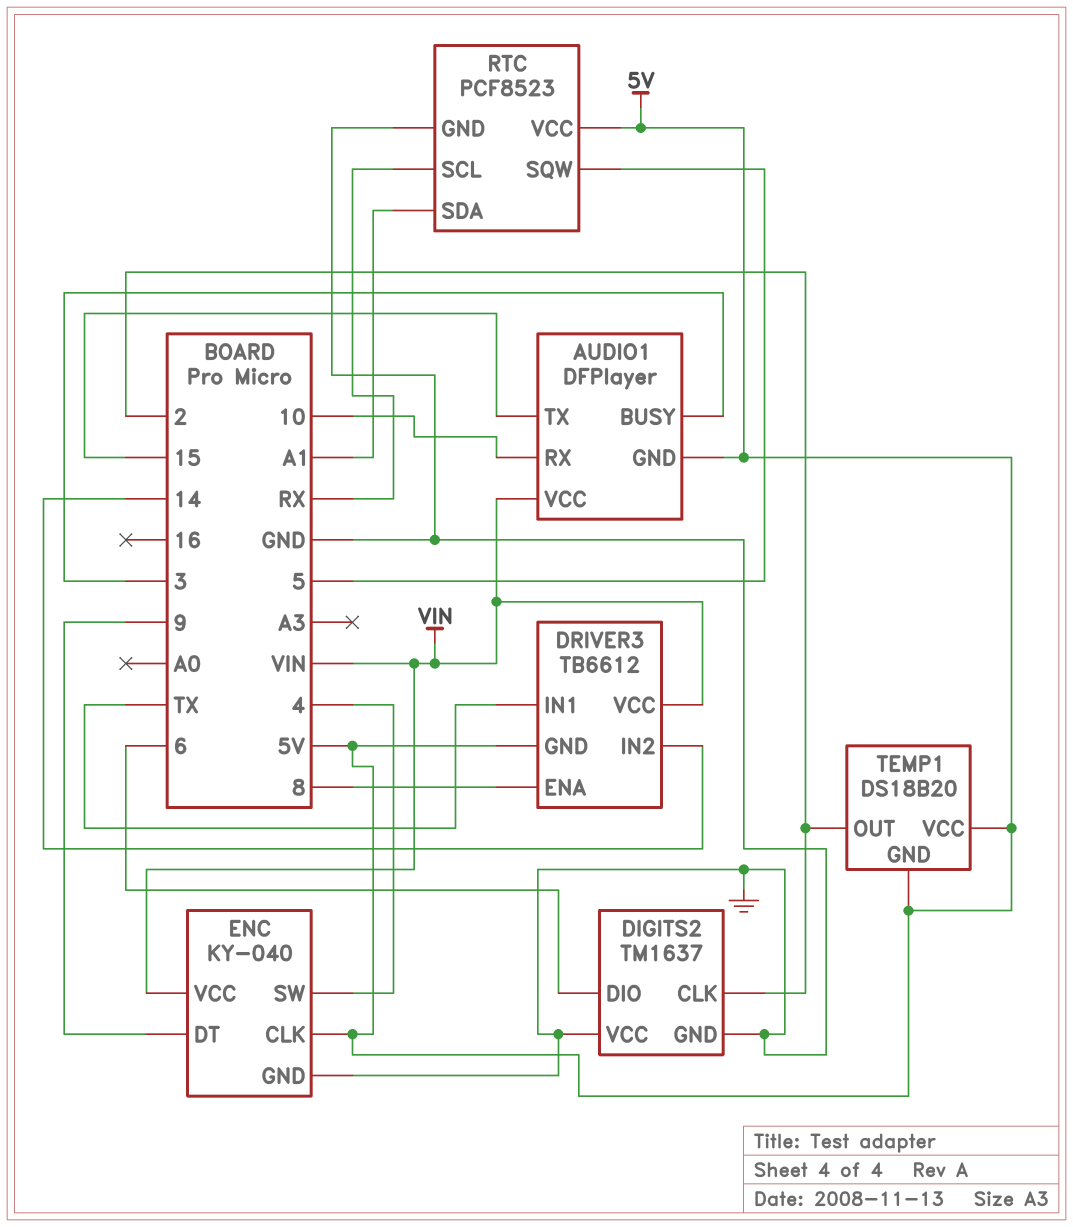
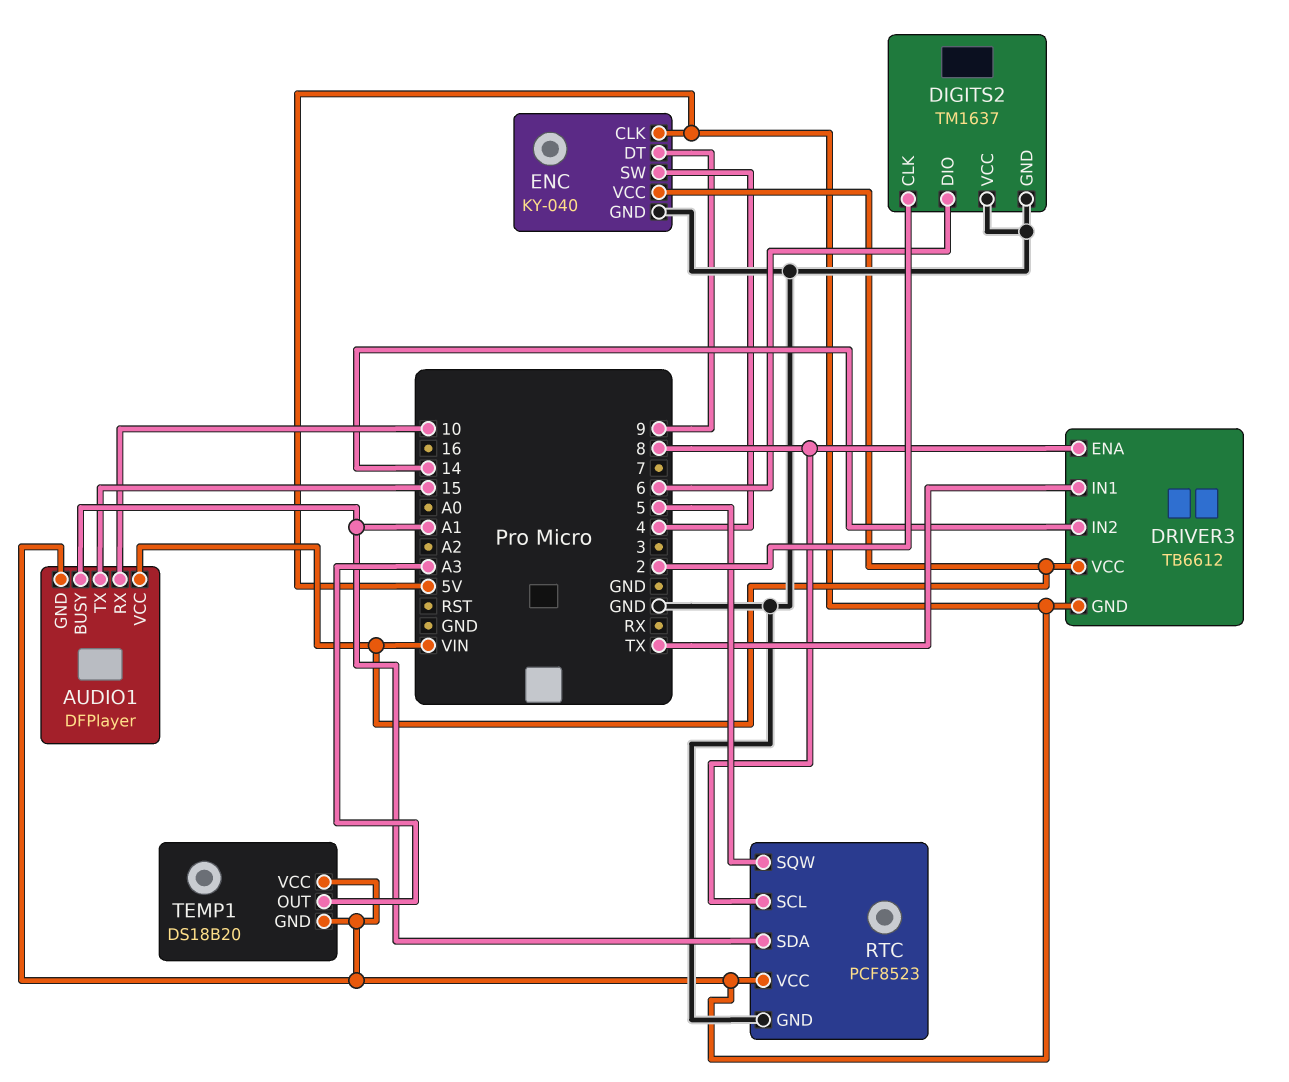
AUDIO1 pin BUSY: 3 -> A1
RTC pin SCL: RX -> 8
TEMP1 pin OUT: 2 -> A3

